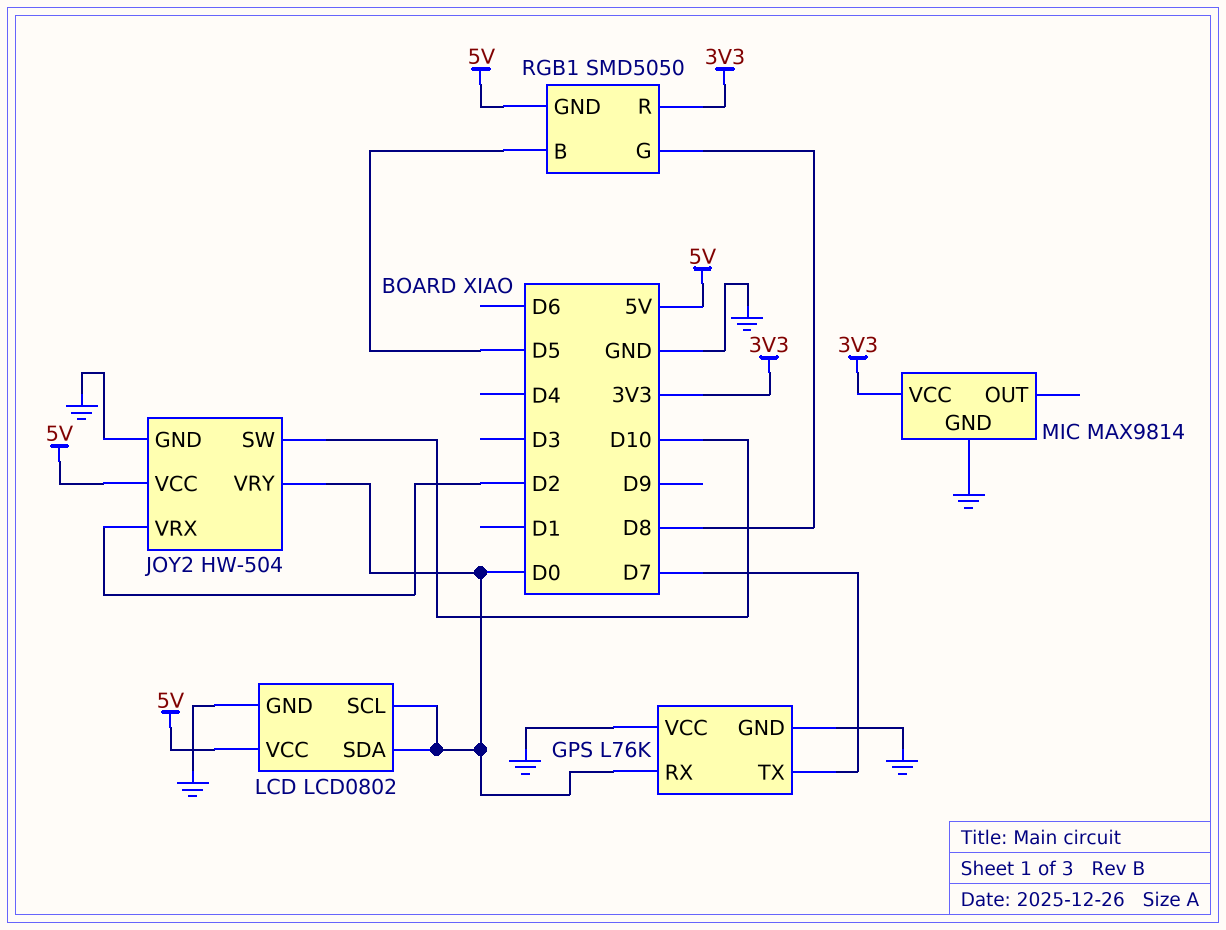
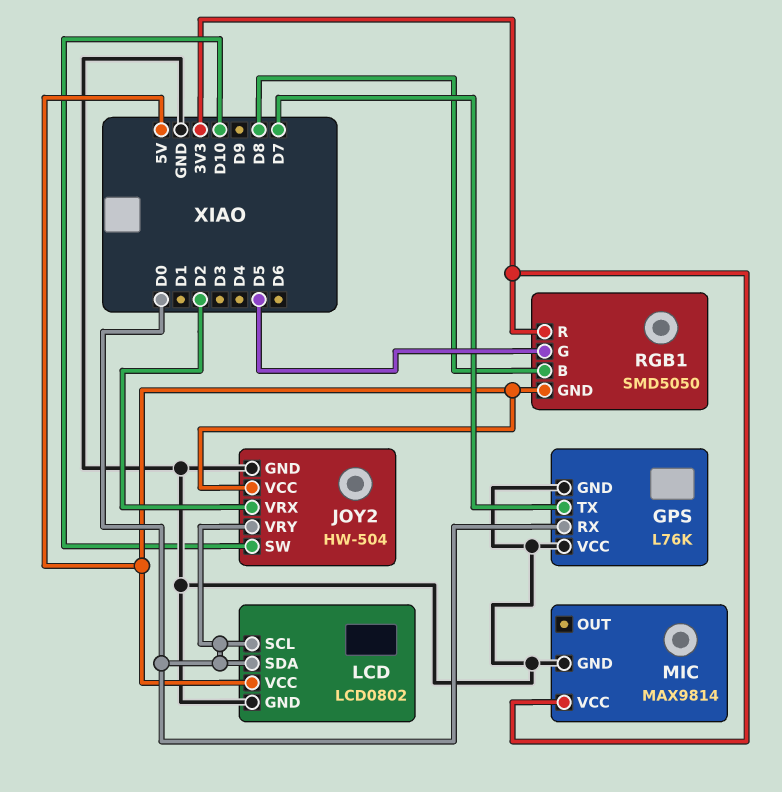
RGB1 pin B: D5 -> D8
RGB1 pin G: D8 -> D5

